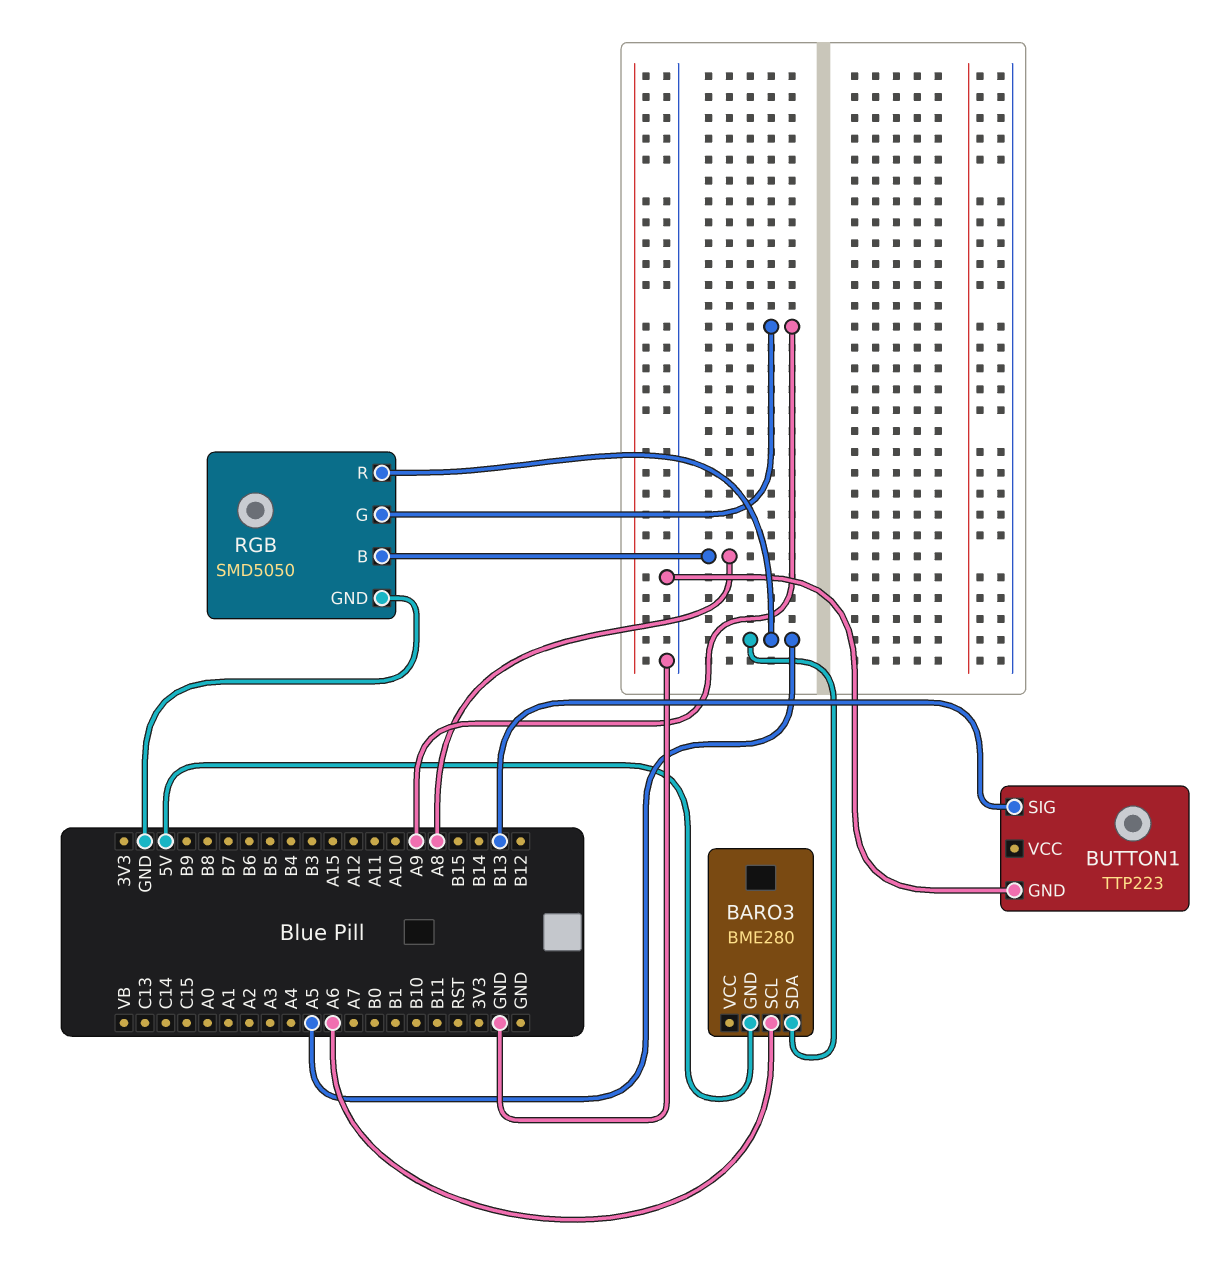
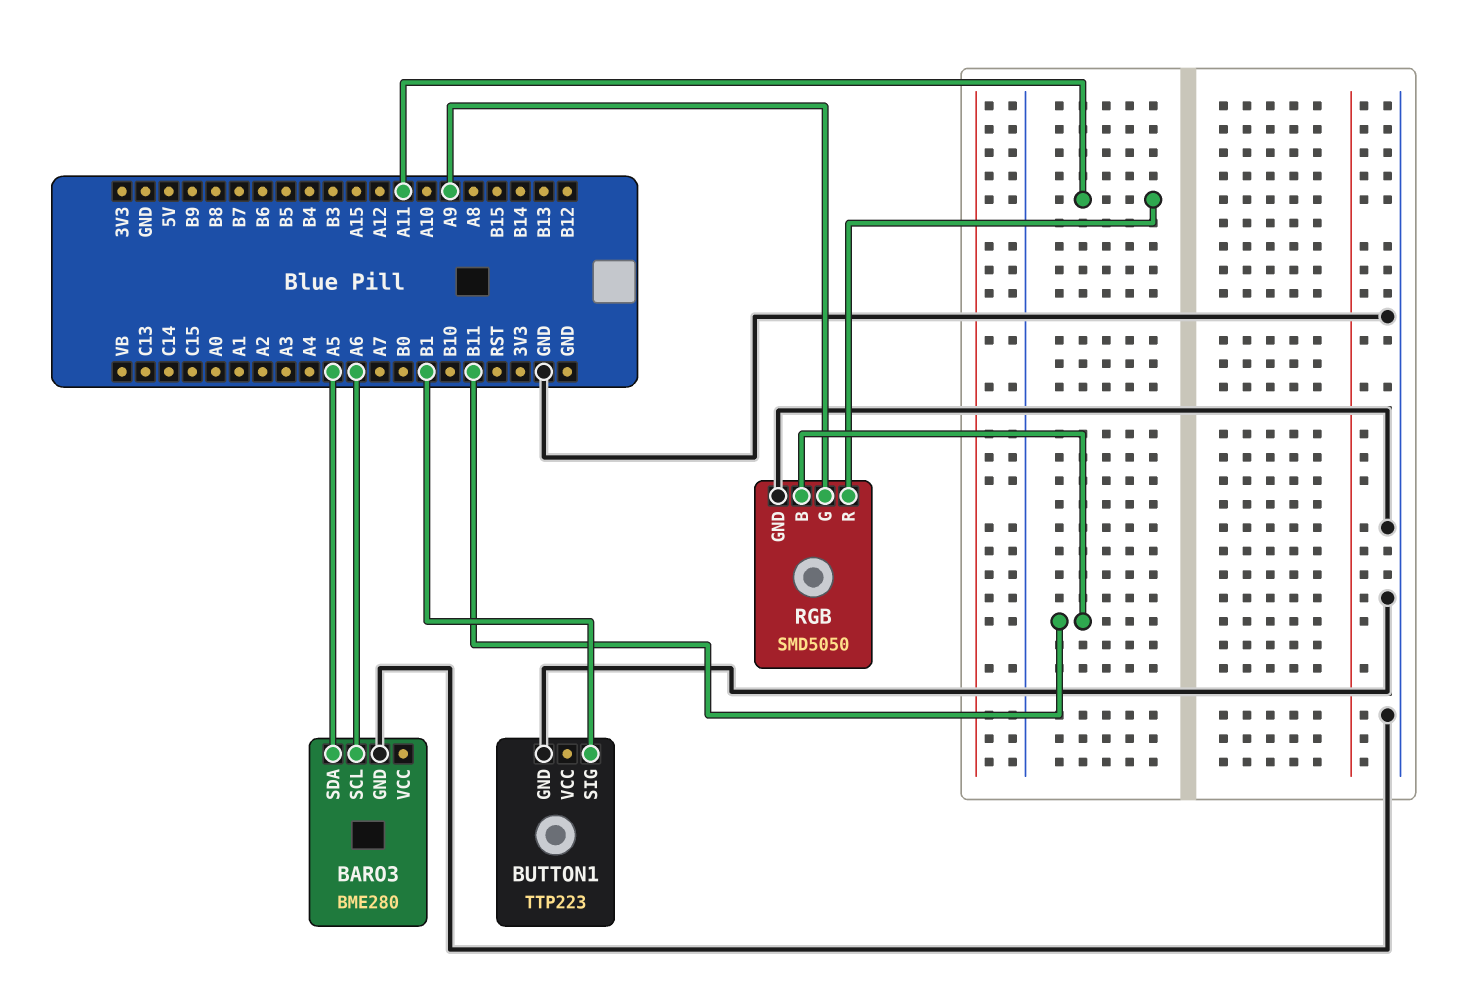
BARO3 pin GND: 5V -> GND
BUTTON1 pin SIG: B13 -> B1
RGB pin B: A8 -> B11
RGB pin R: A5 -> A11

